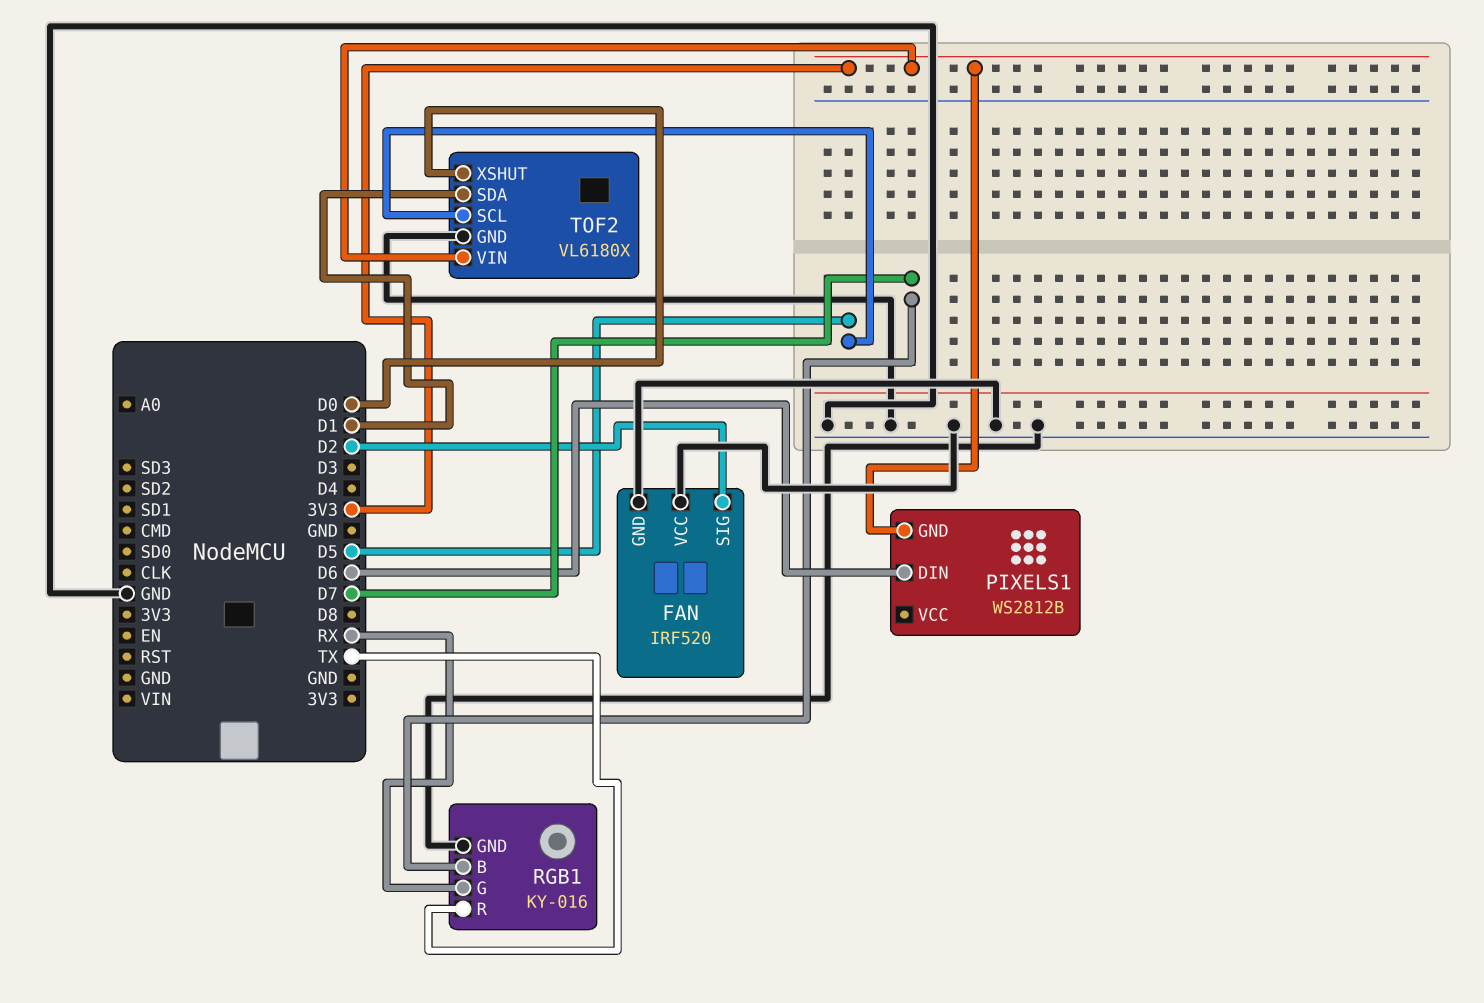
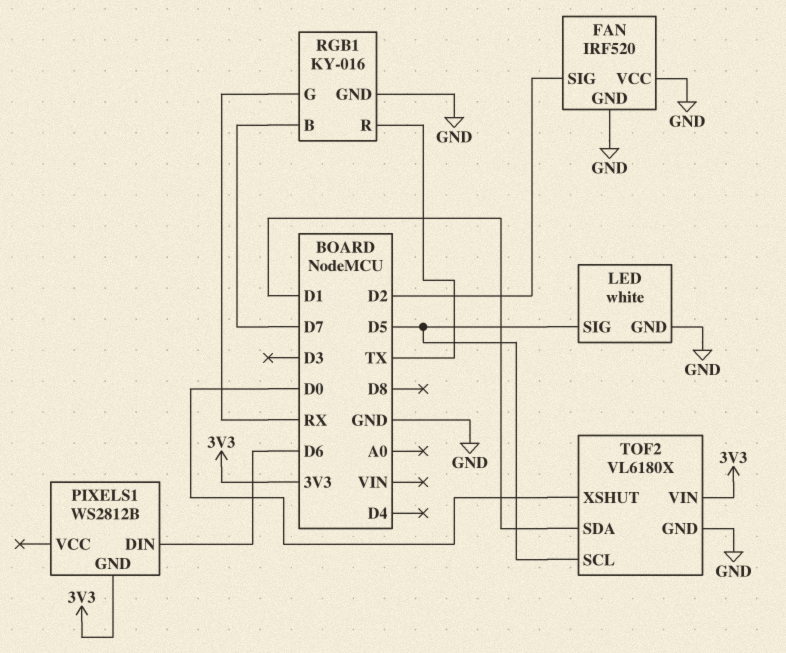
LED: none -> white
LED pin GND: none -> GND
LED pin SIG: none -> D5

